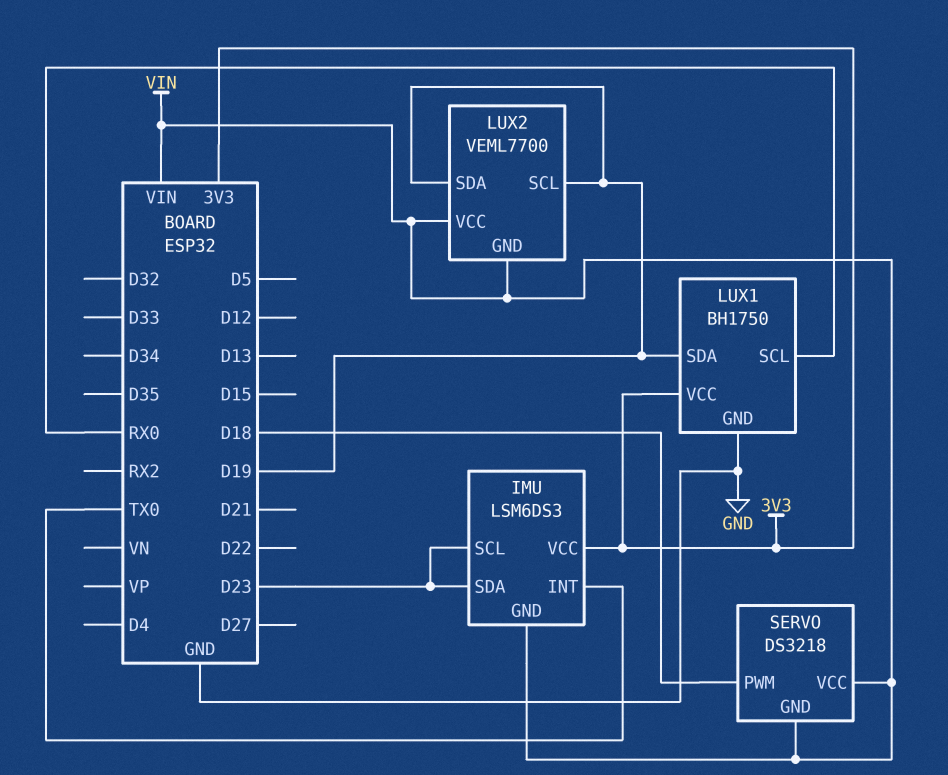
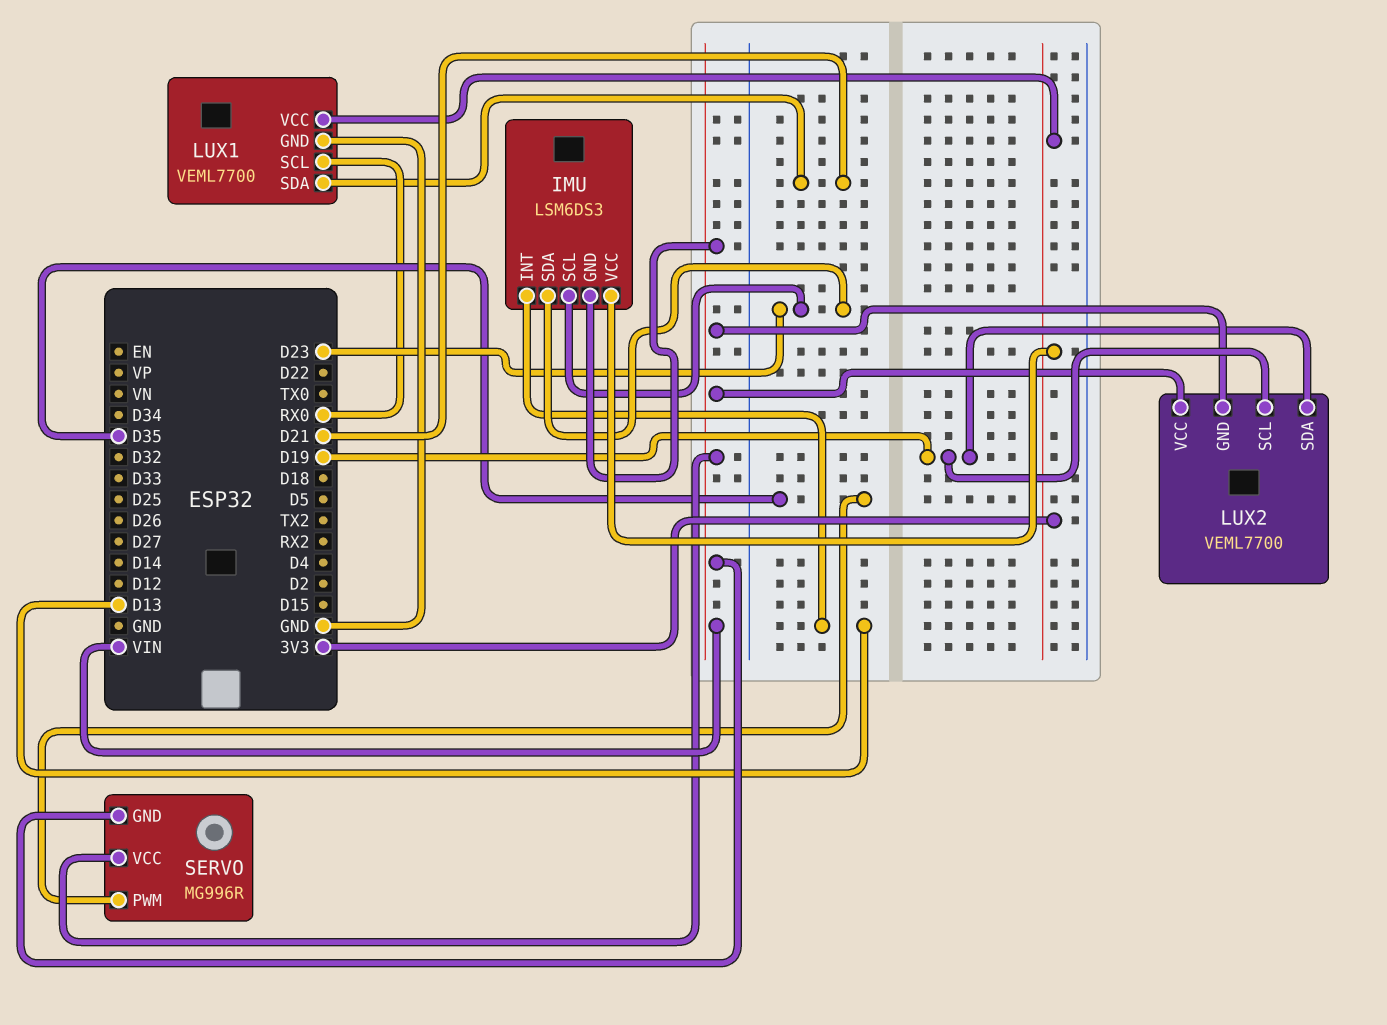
IMU pin INT: TX0 -> D13
LUX1: BH1750 -> VEML7700
LUX1 pin SDA: D19 -> D21
SERVO: DS3218 -> MG996R
SERVO pin PWM: D18 -> D35

